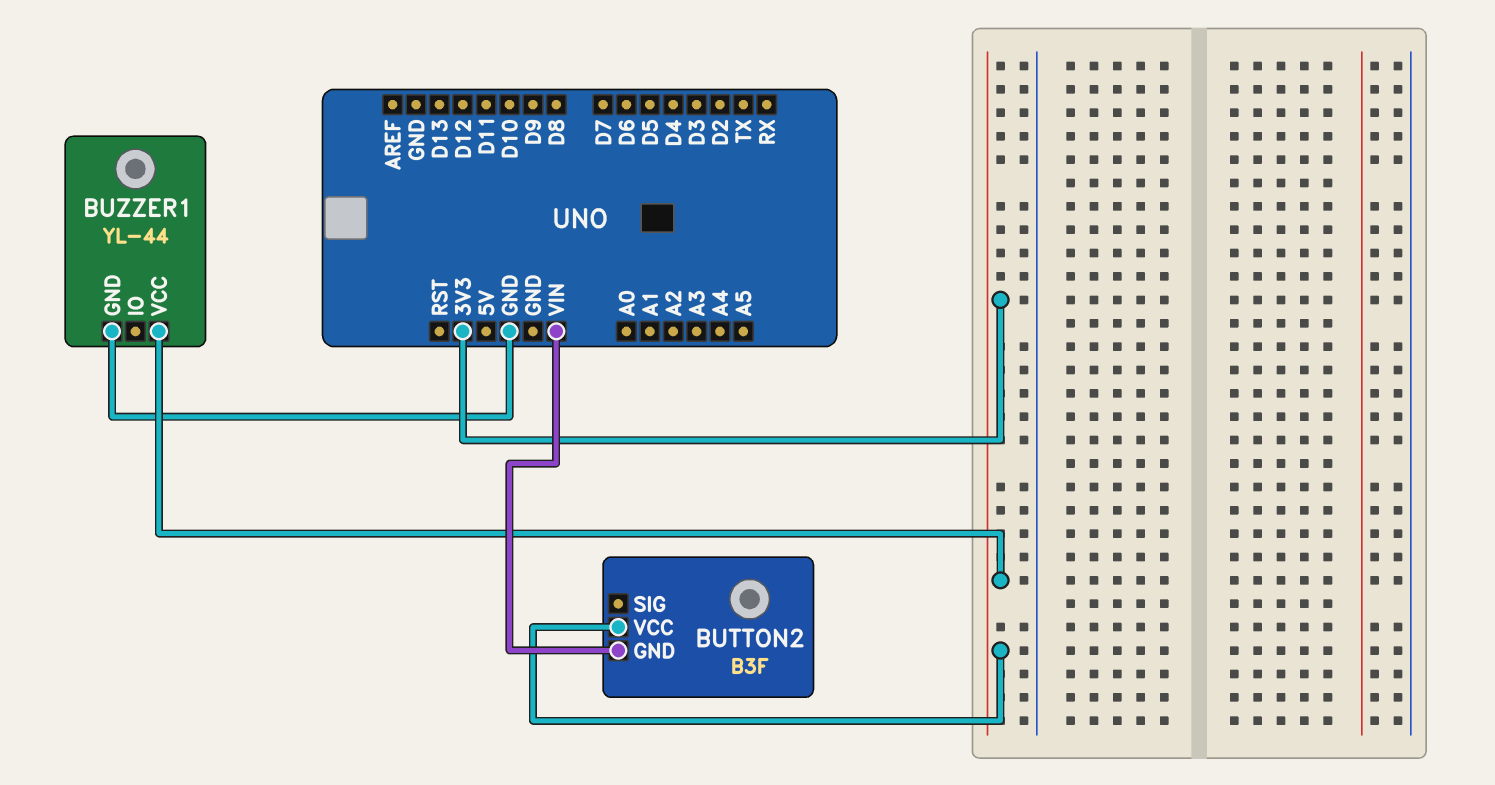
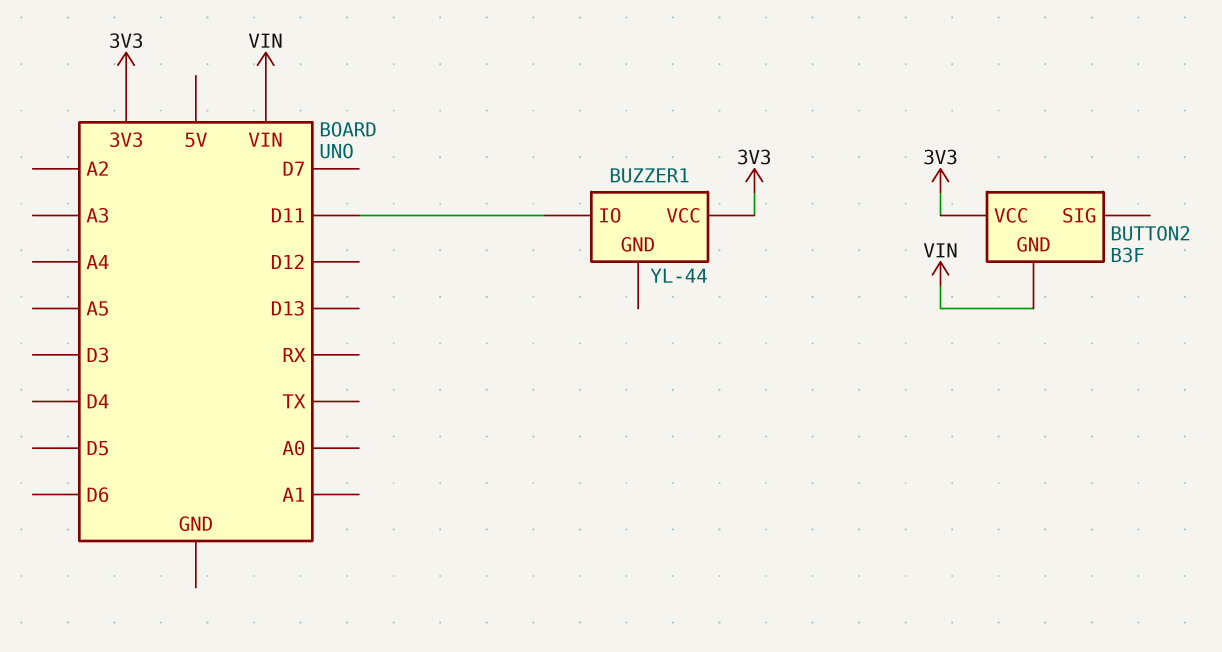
BUZZER1 pin GND: GND -> none
BUZZER1 pin IO: none -> D11

